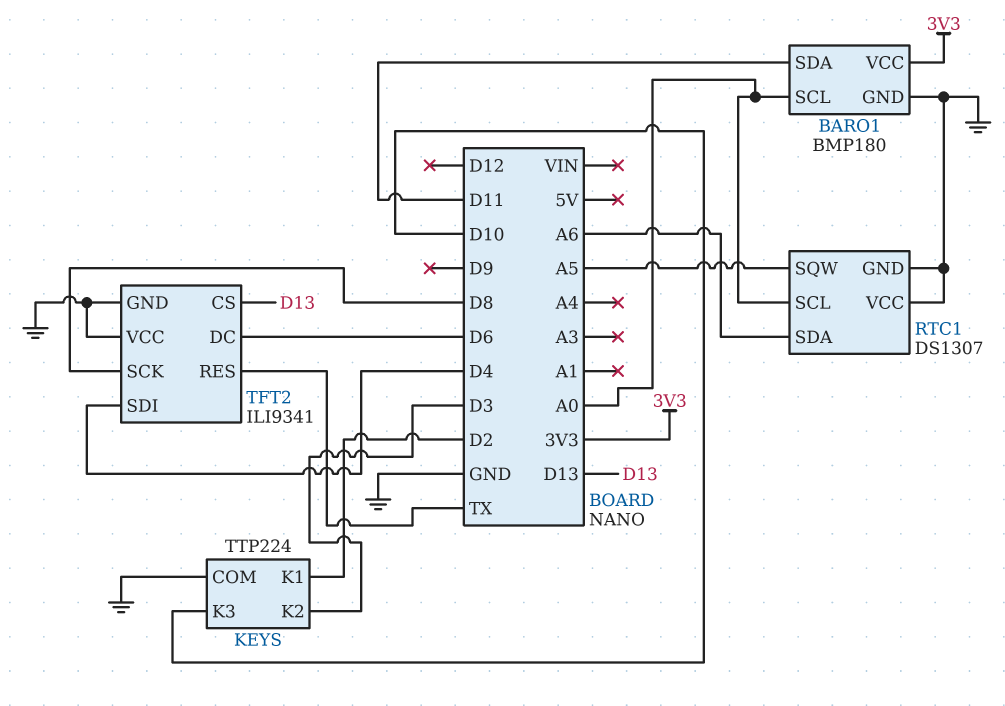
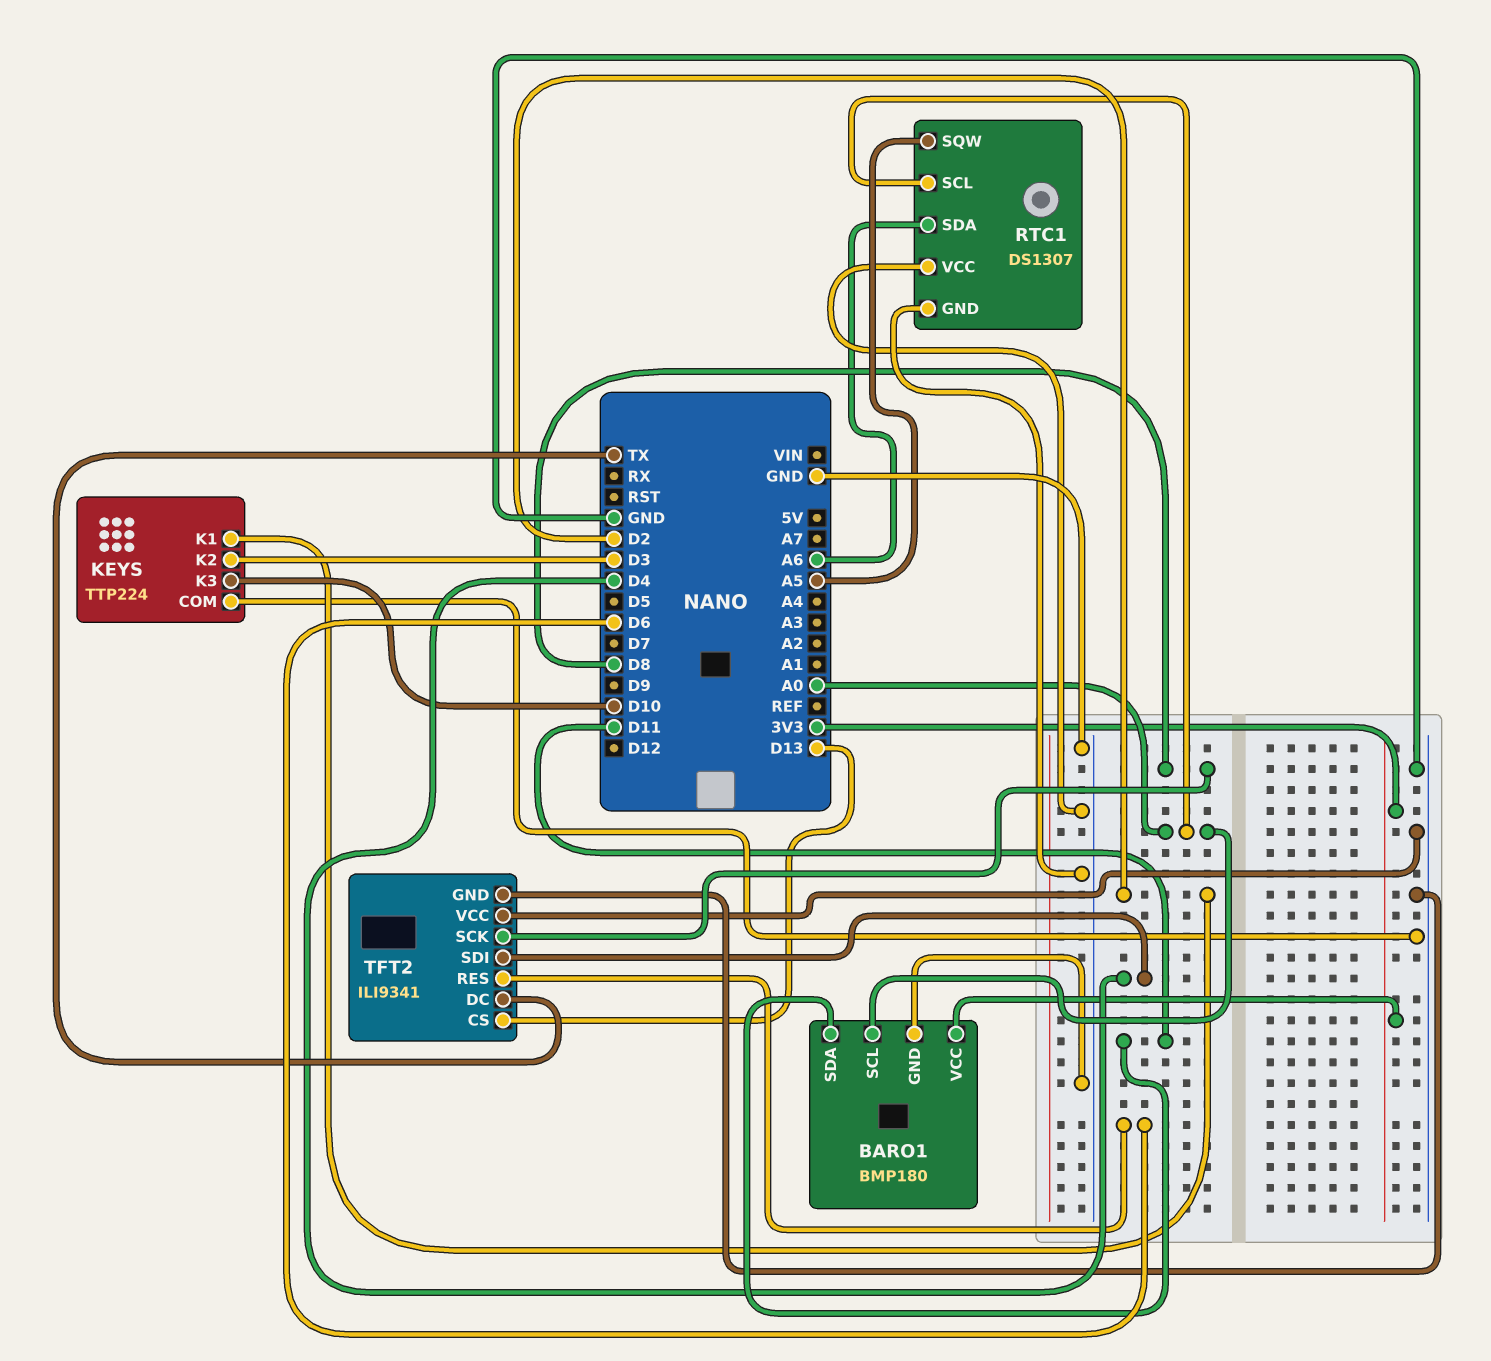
TFT2 pin DC: D6 -> TX
TFT2 pin RES: TX -> D6

